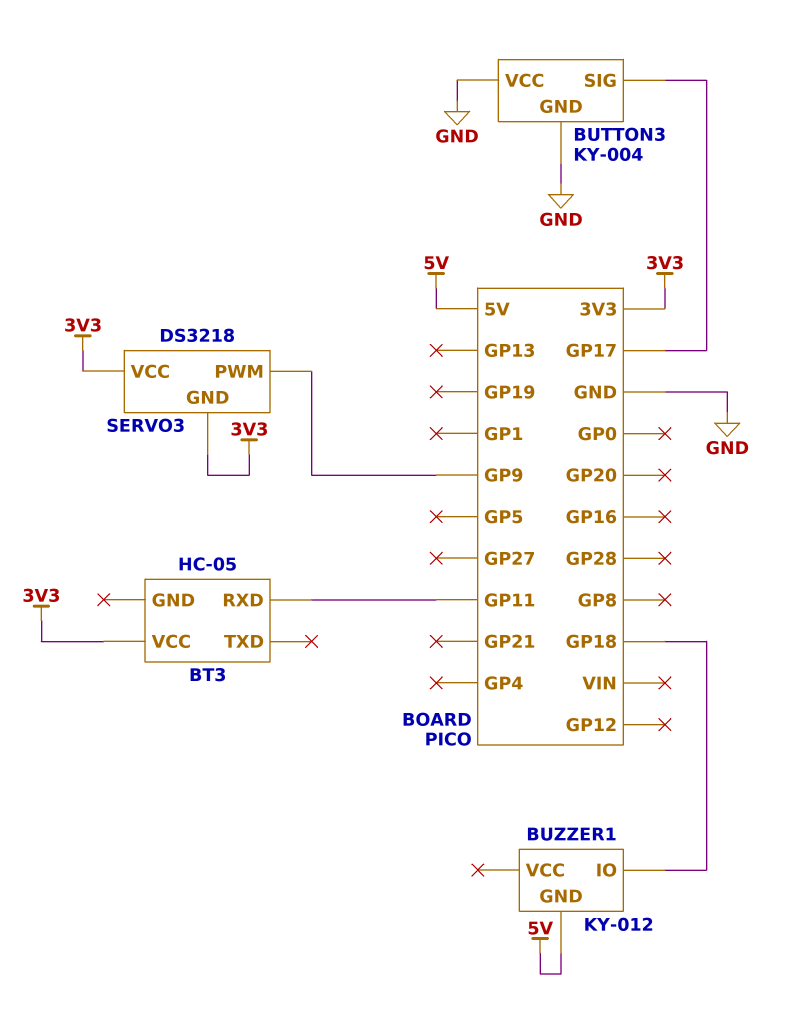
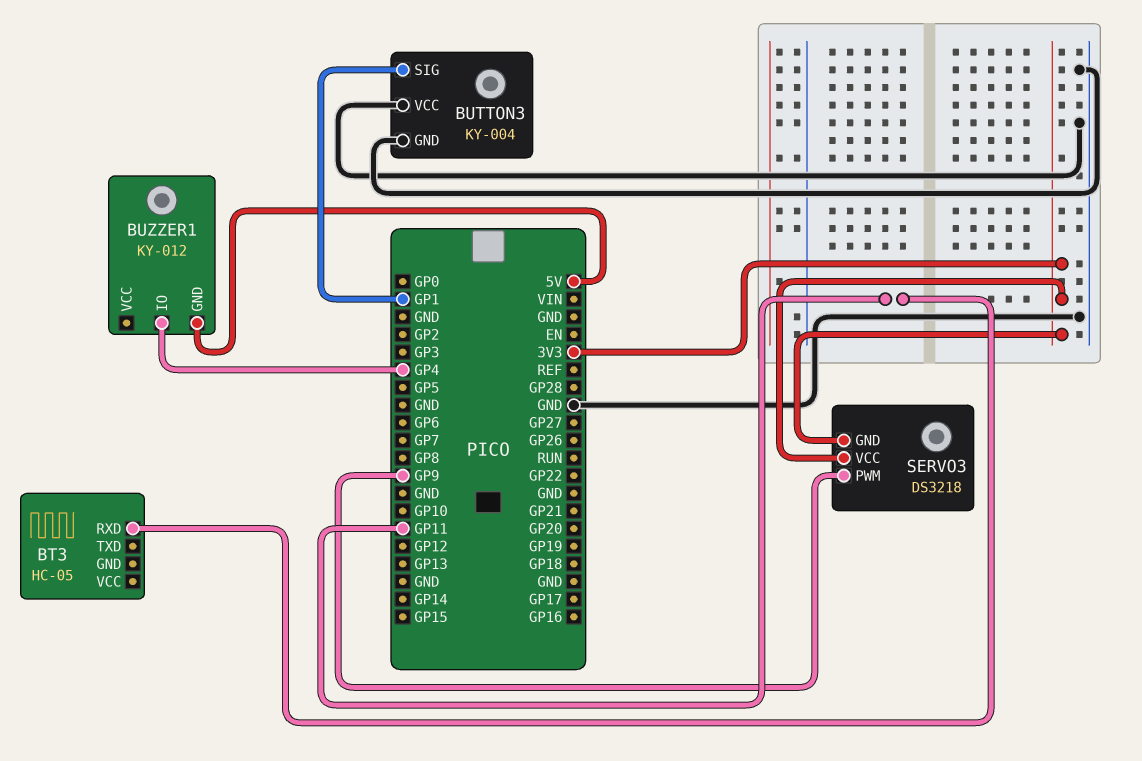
BT3 pin VCC: 3V3 -> none
BUTTON3 pin SIG: GP17 -> GP1
BUZZER1 pin IO: GP18 -> GP4

